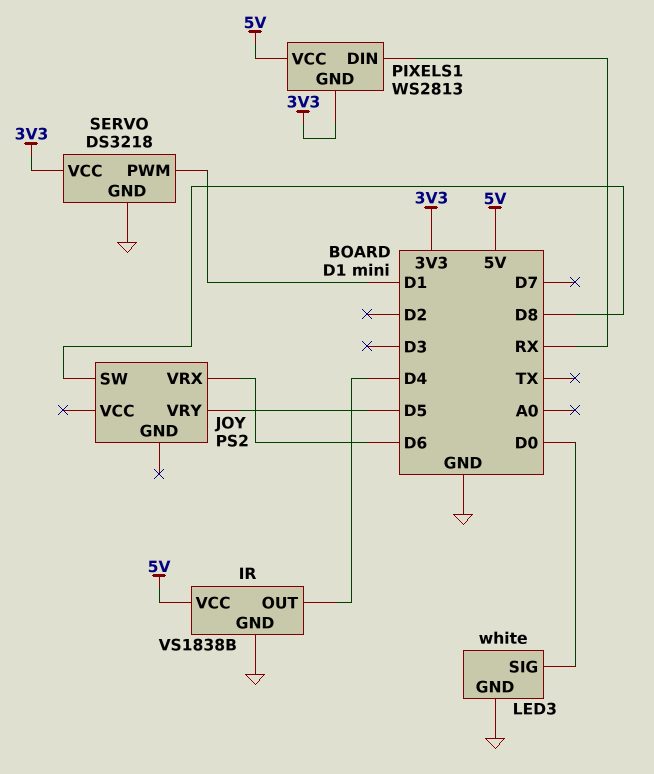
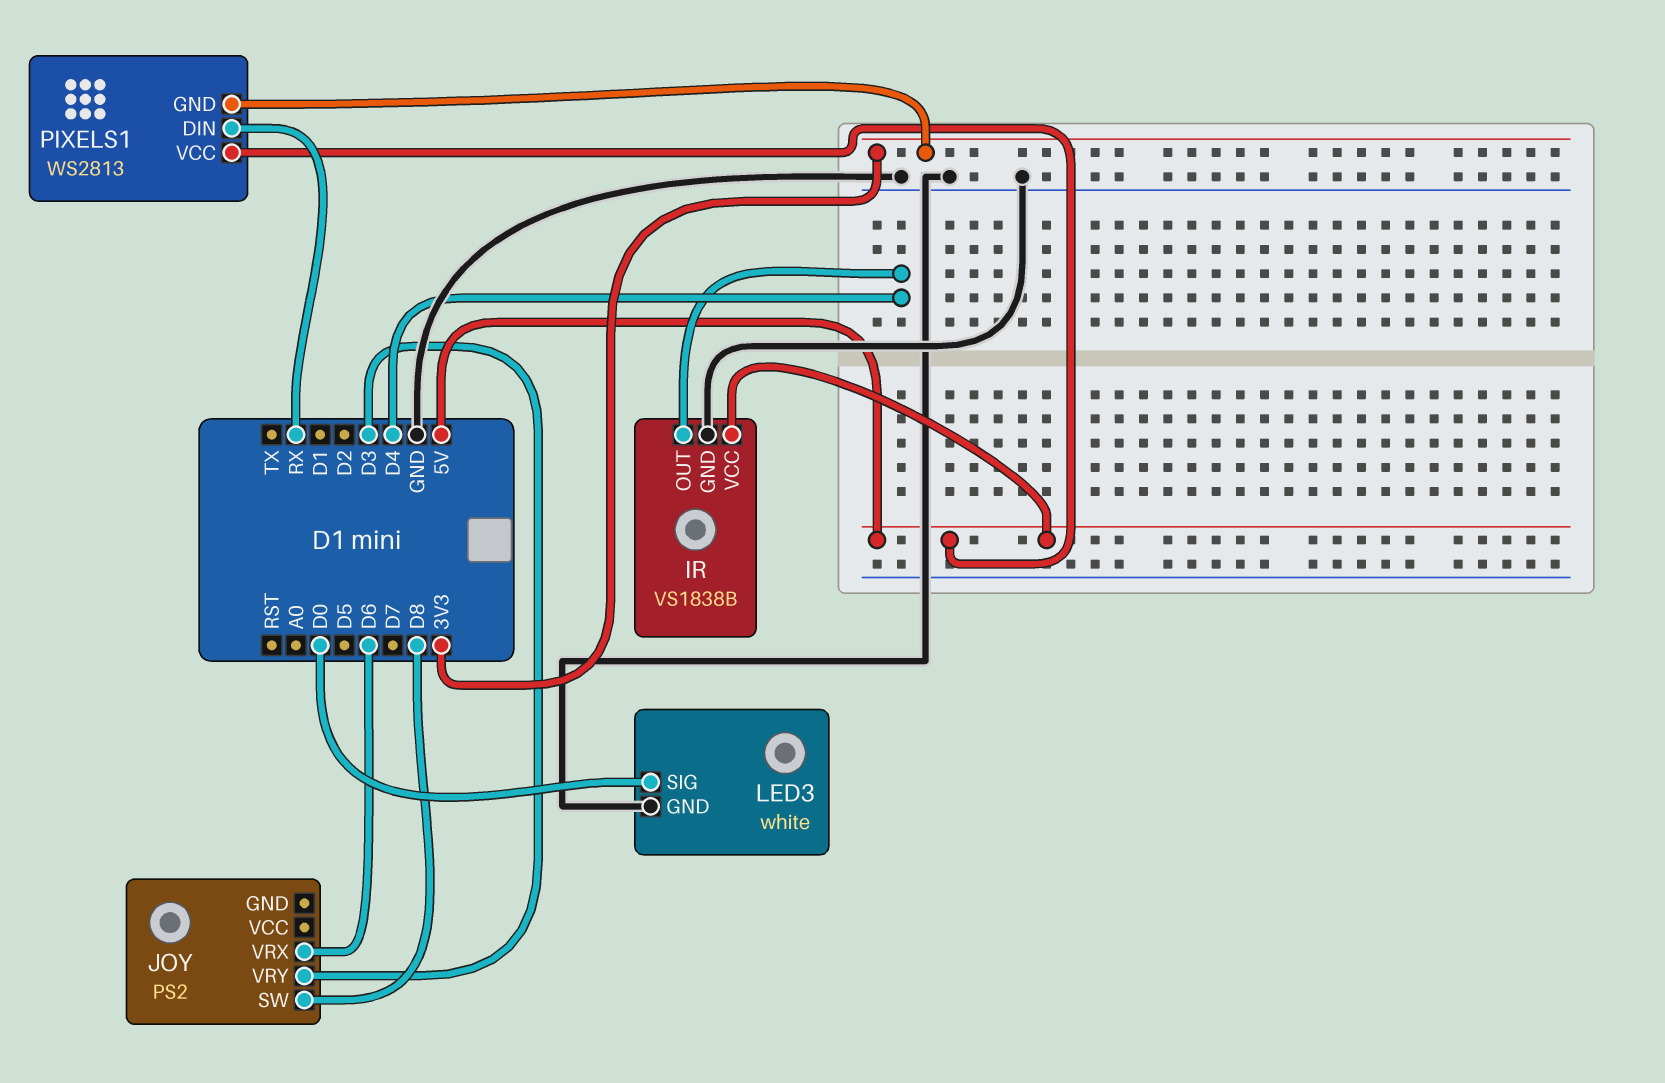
JOY pin VRY: D5 -> D3
SERVO: DS3218 -> none
SERVO pin GND: GND -> none
SERVO pin PWM: D1 -> none
SERVO pin VCC: 3V3 -> none

